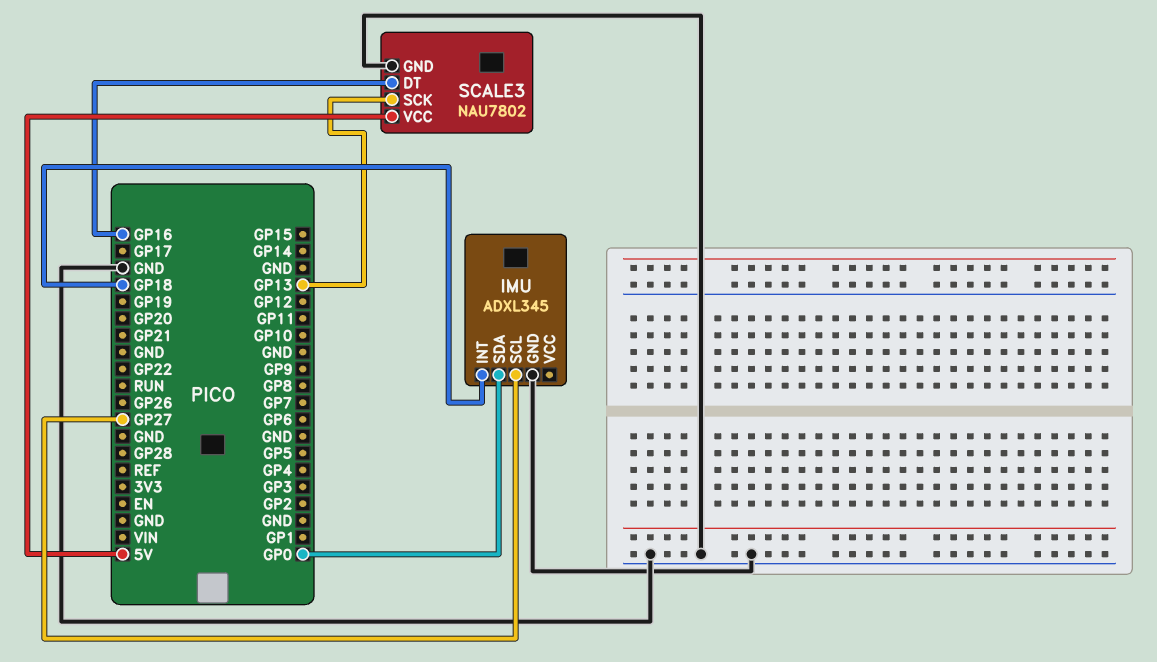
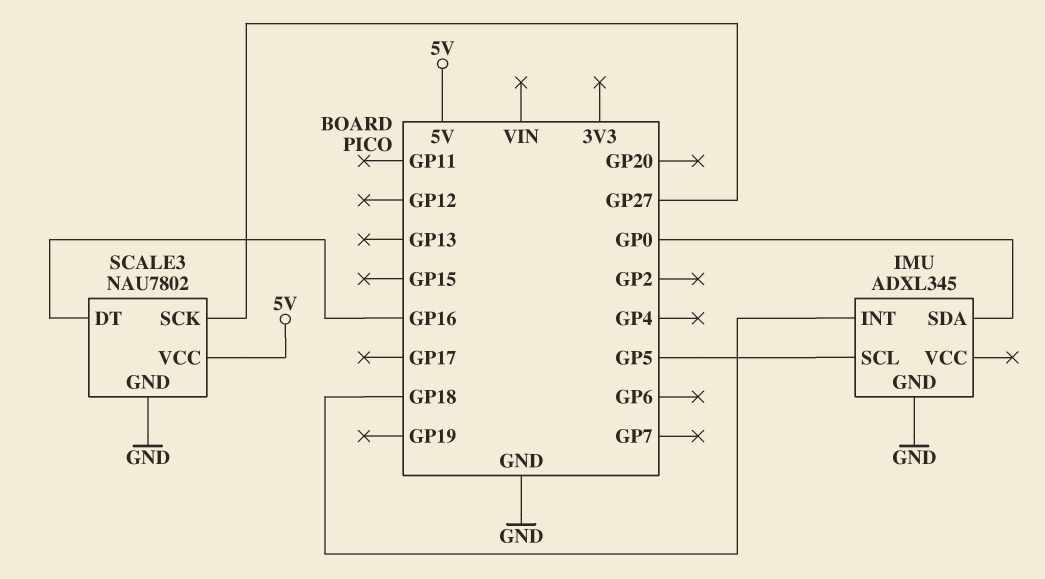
IMU pin SCL: GP27 -> GP5
SCALE3 pin SCK: GP13 -> GP27

